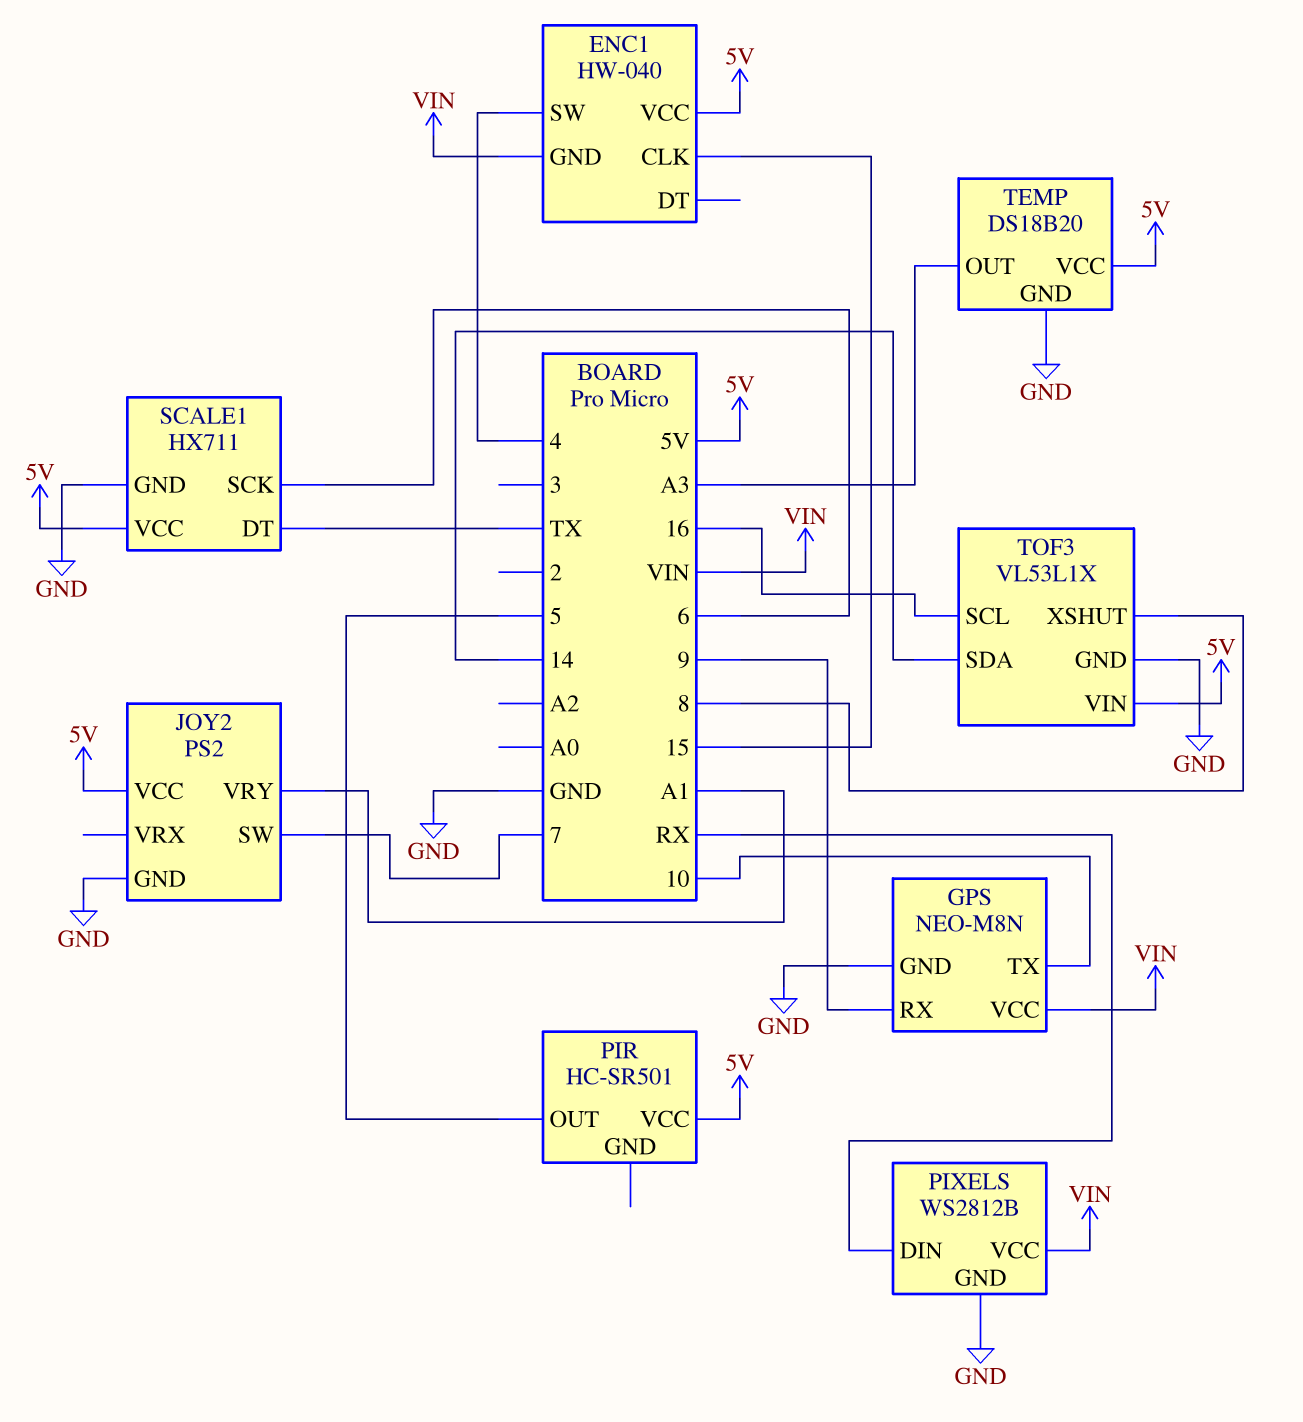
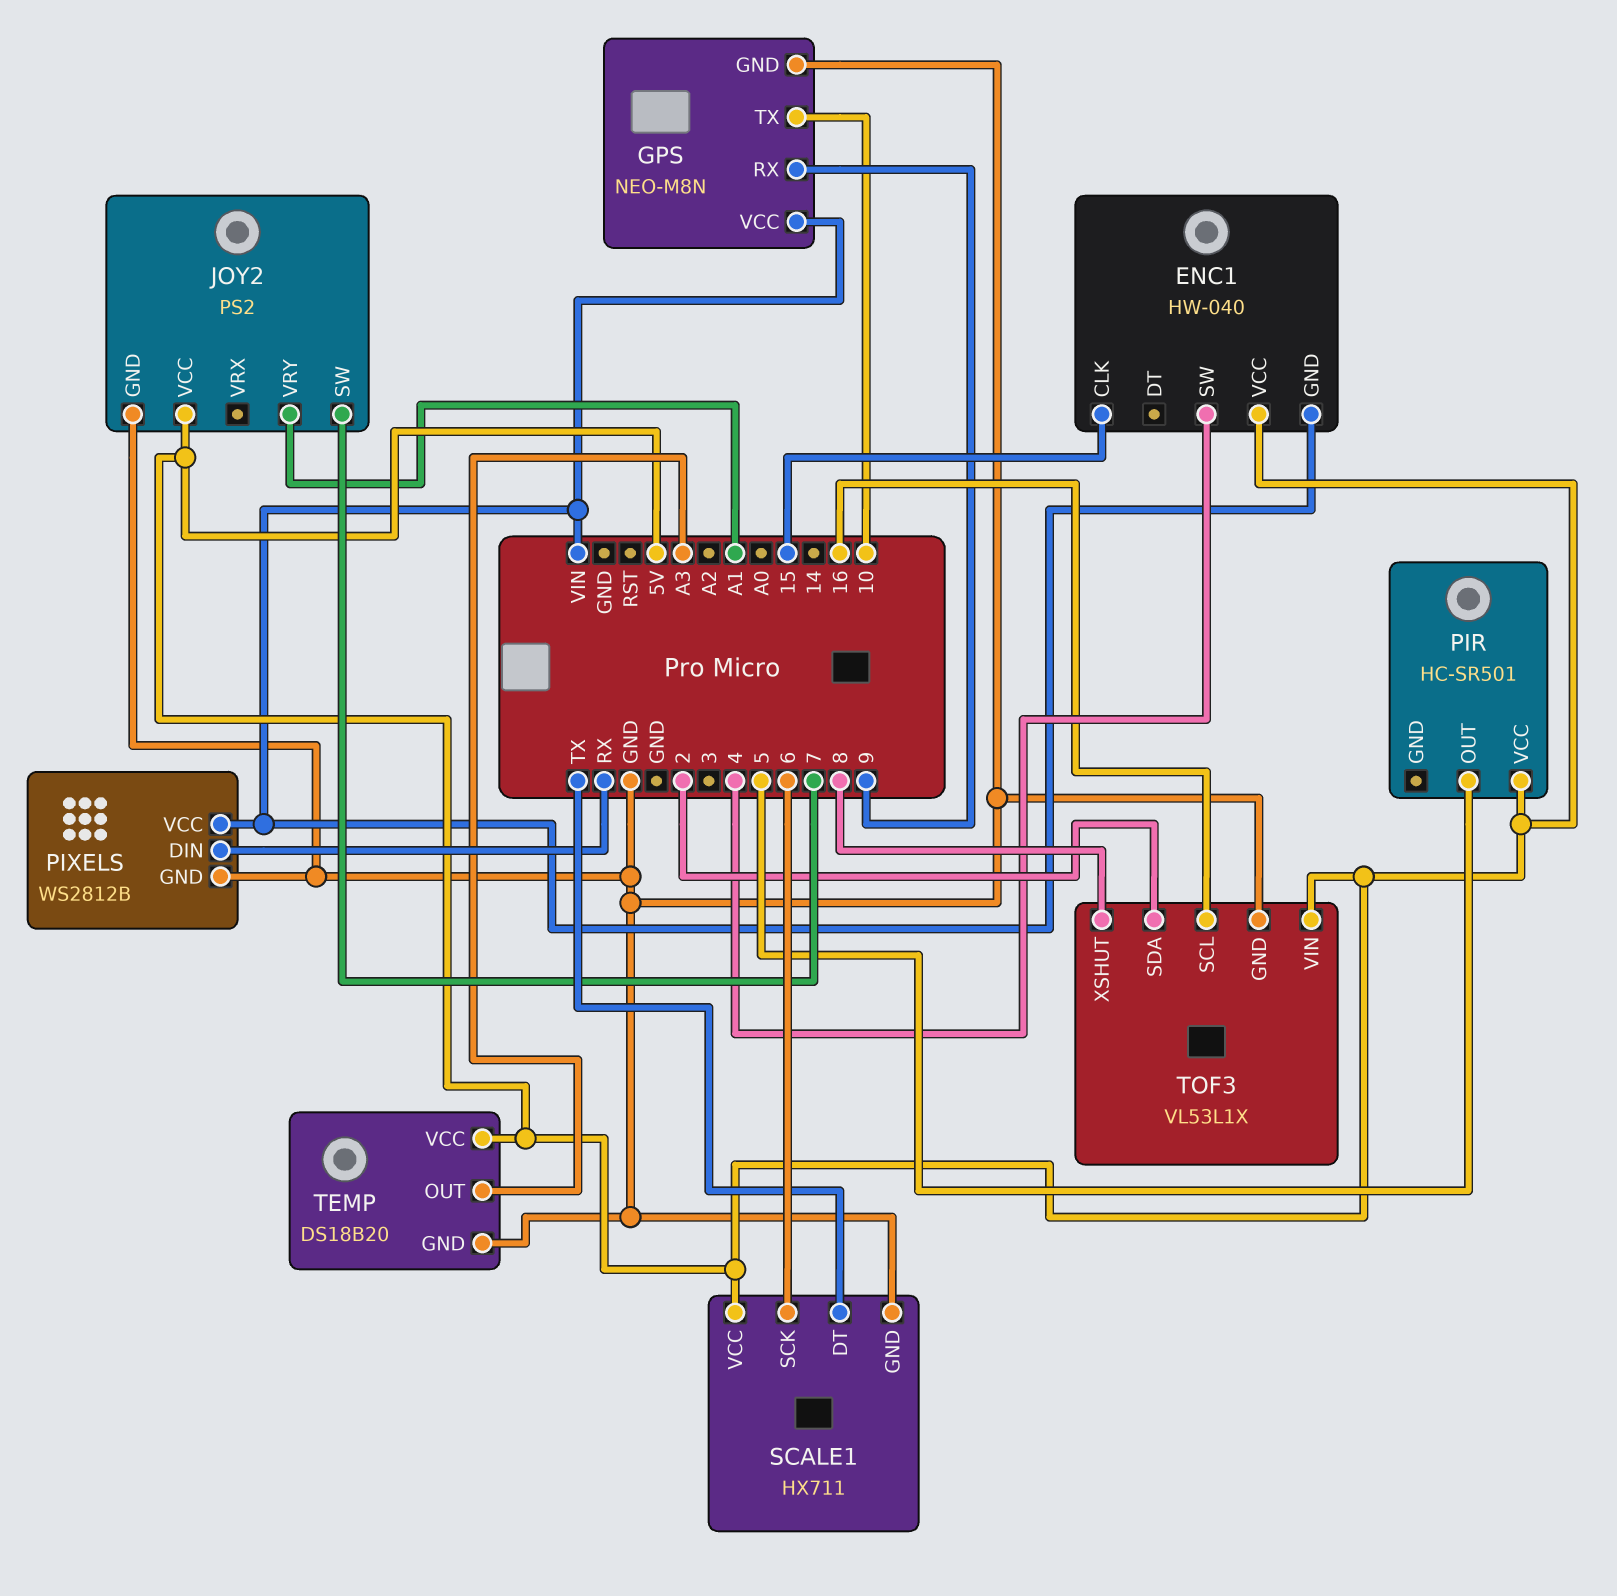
TOF3 pin SDA: 14 -> 2

